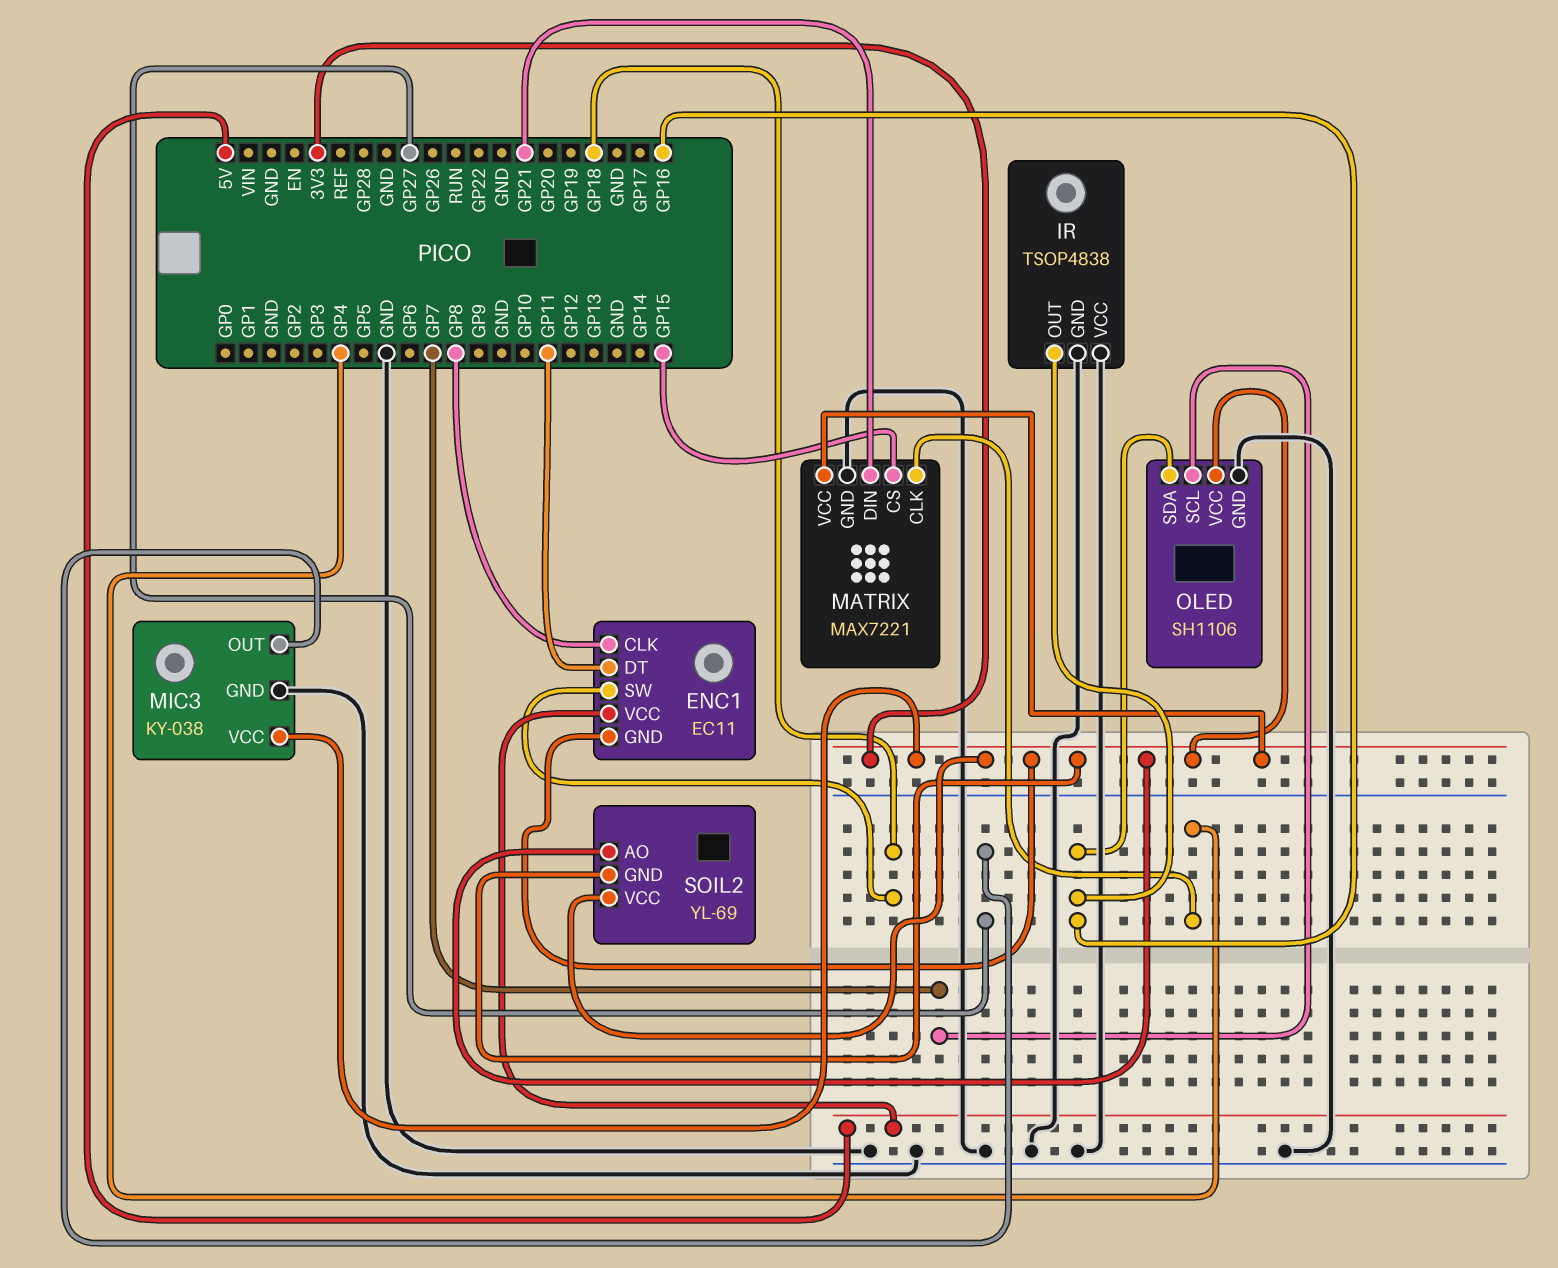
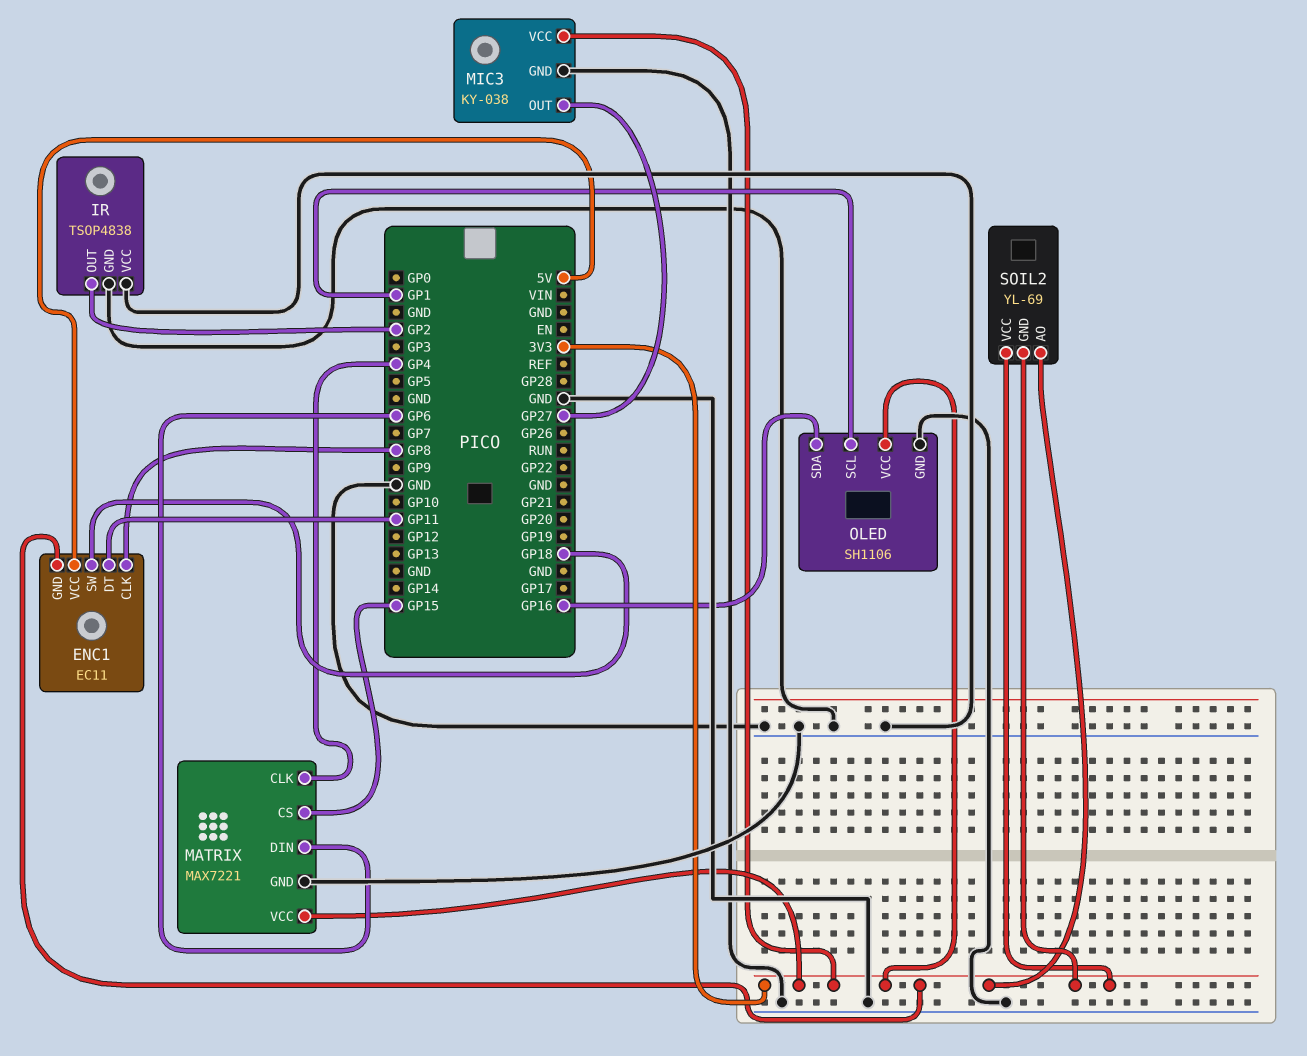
IR pin OUT: GP16 -> GP2
MATRIX pin DIN: GP21 -> GP6
OLED pin SCL: GP7 -> GP1

